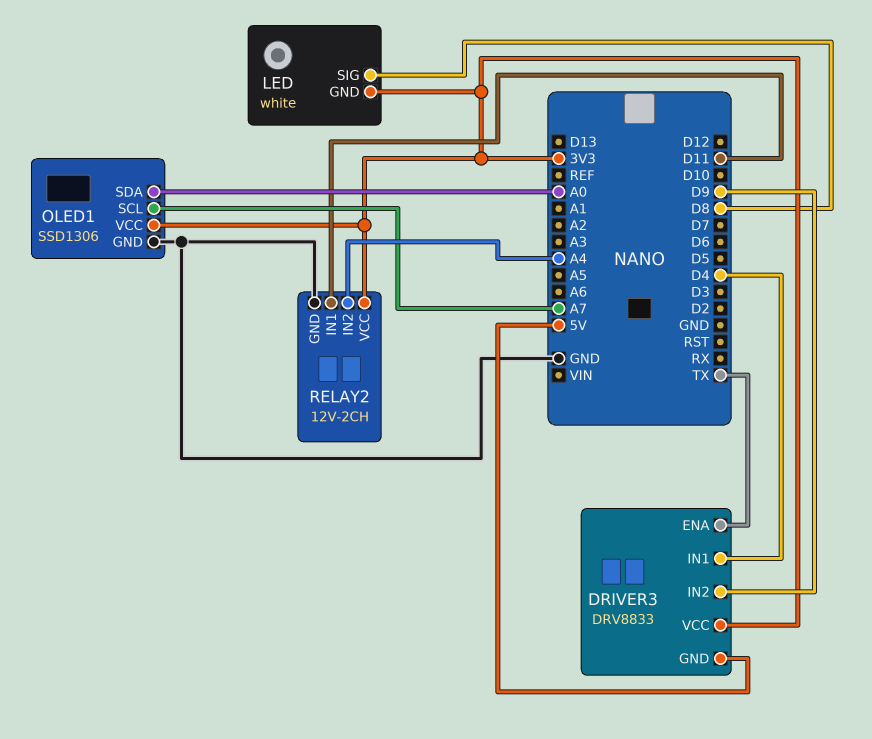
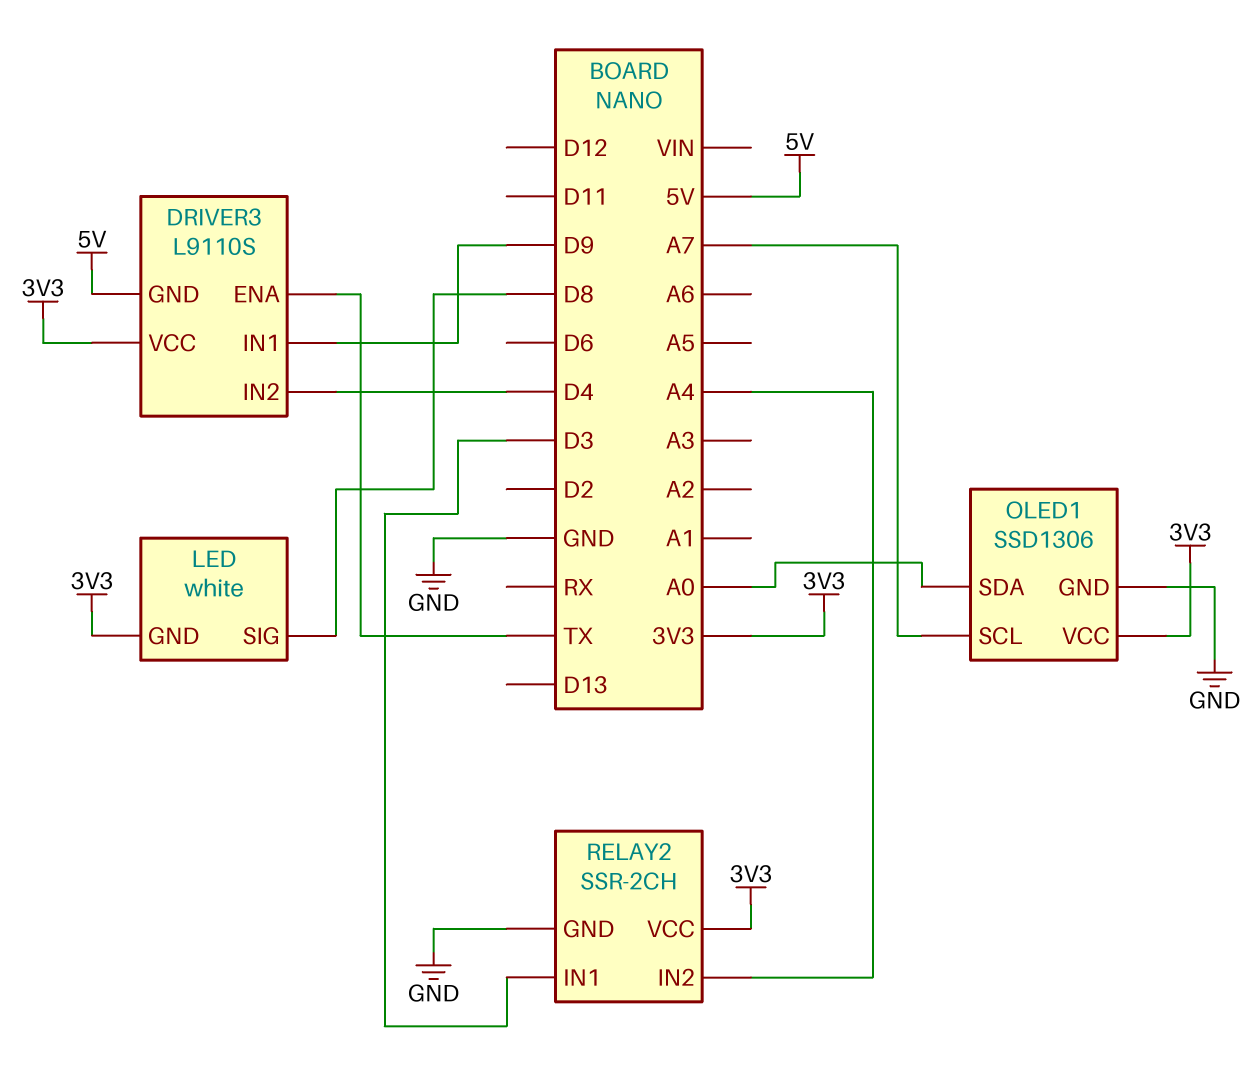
DRIVER3: DRV8833 -> L9110S
DRIVER3 pin IN1: D4 -> D9
DRIVER3 pin IN2: D9 -> D4
RELAY2: 12V-2CH -> SSR-2CH
RELAY2 pin IN1: D11 -> D3

